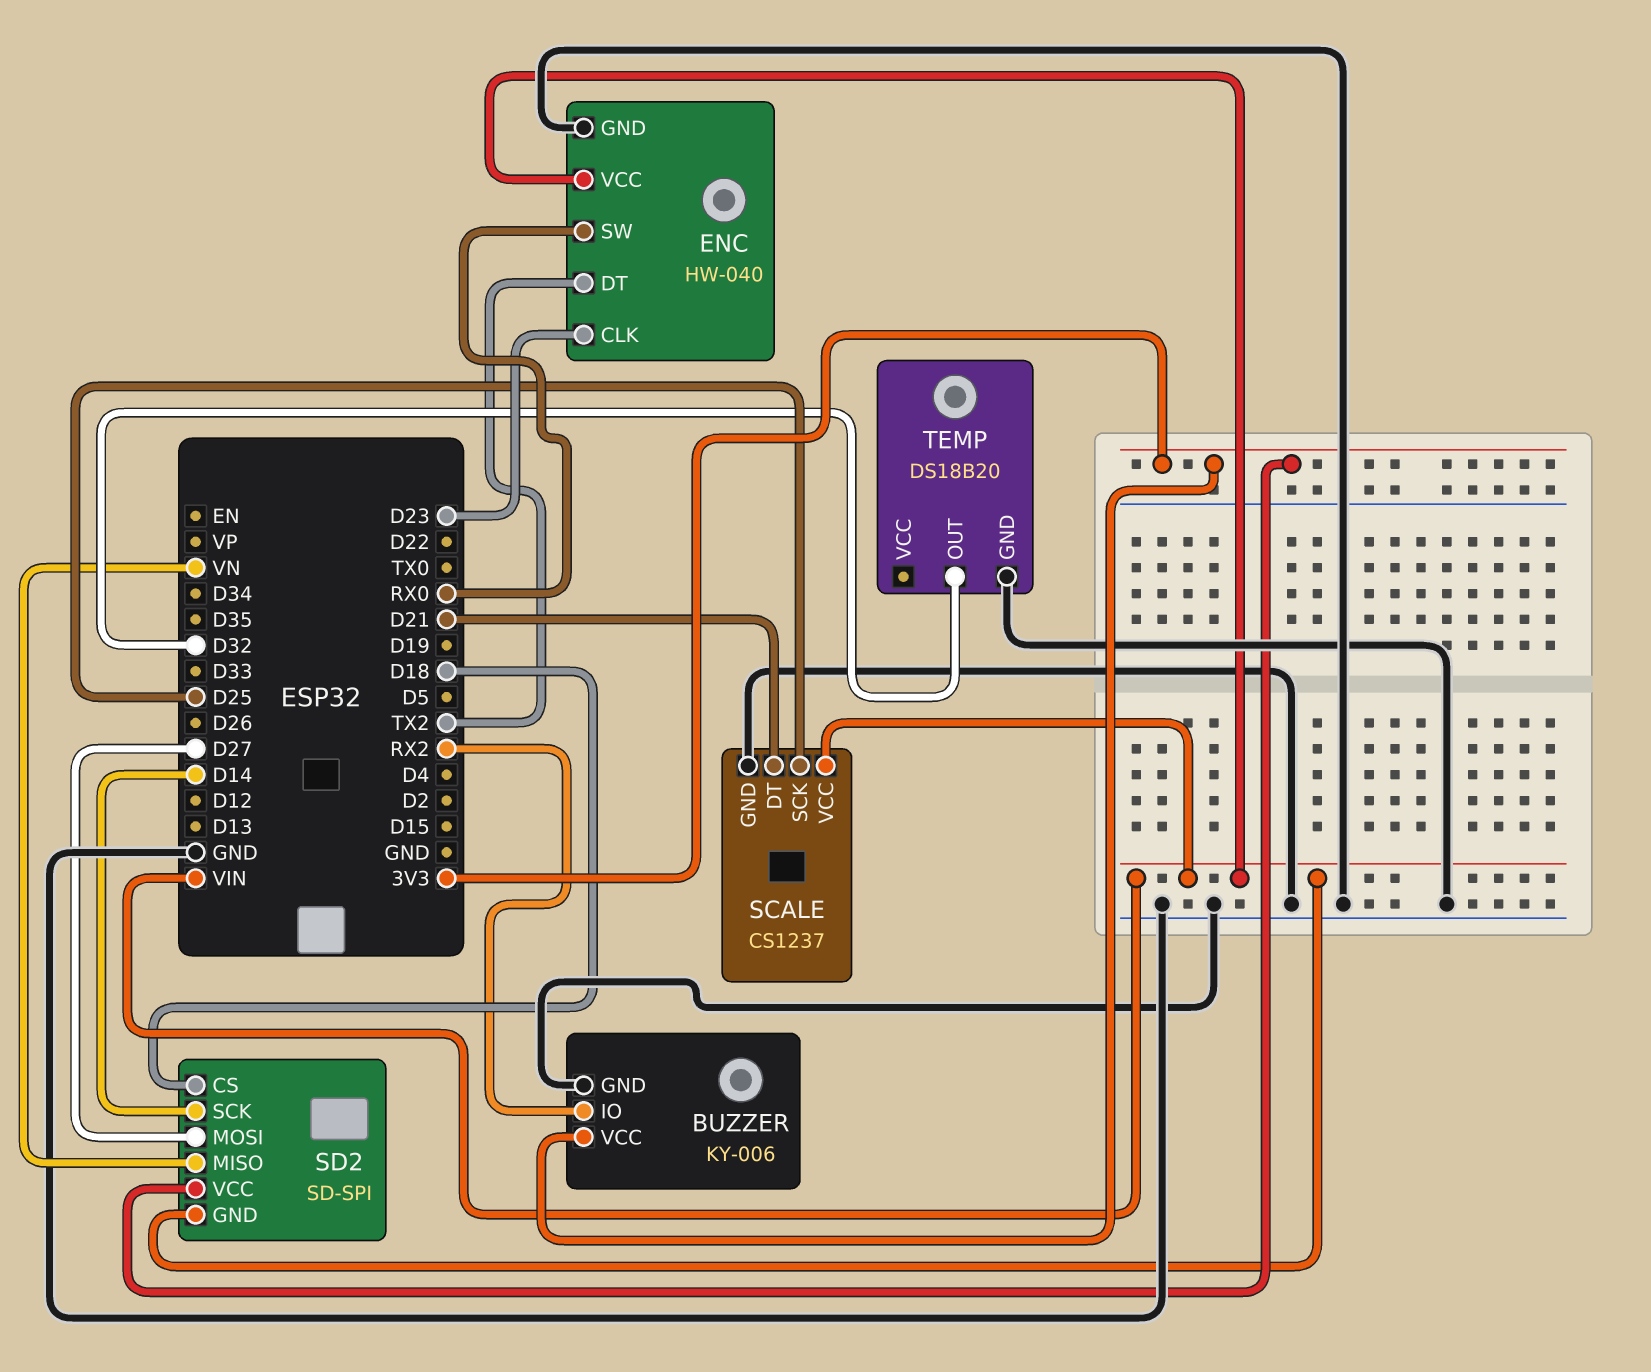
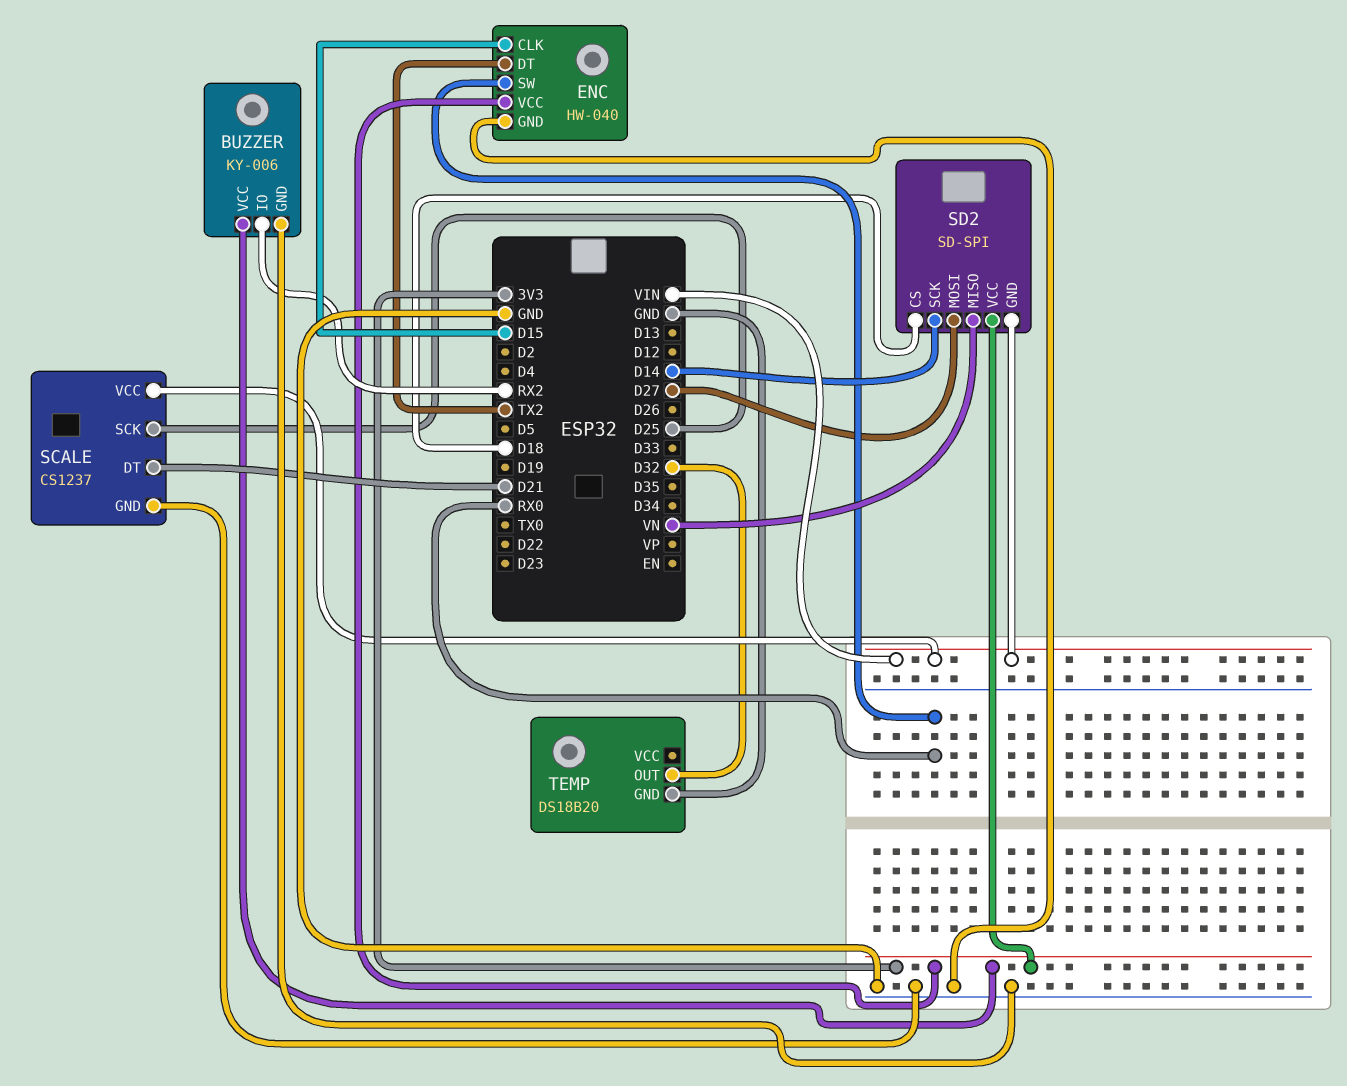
ENC pin CLK: D23 -> D15
ENC pin VCC: VIN -> 3V3

